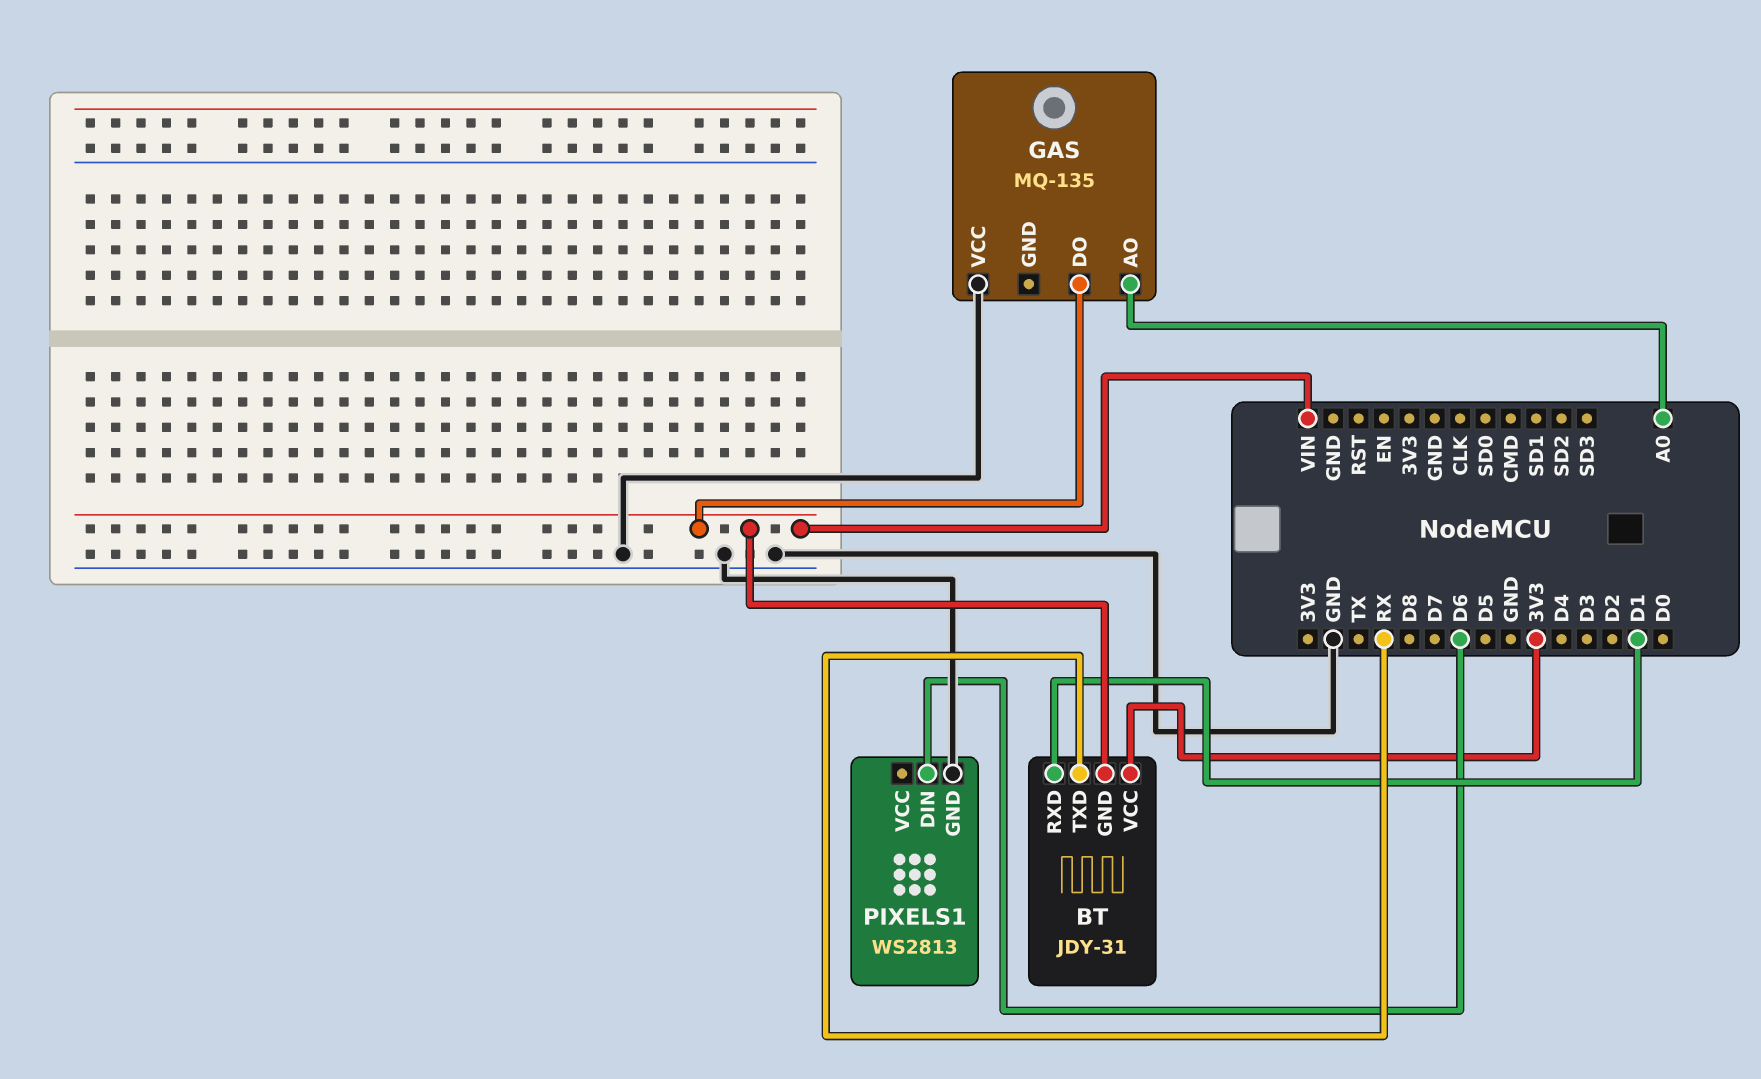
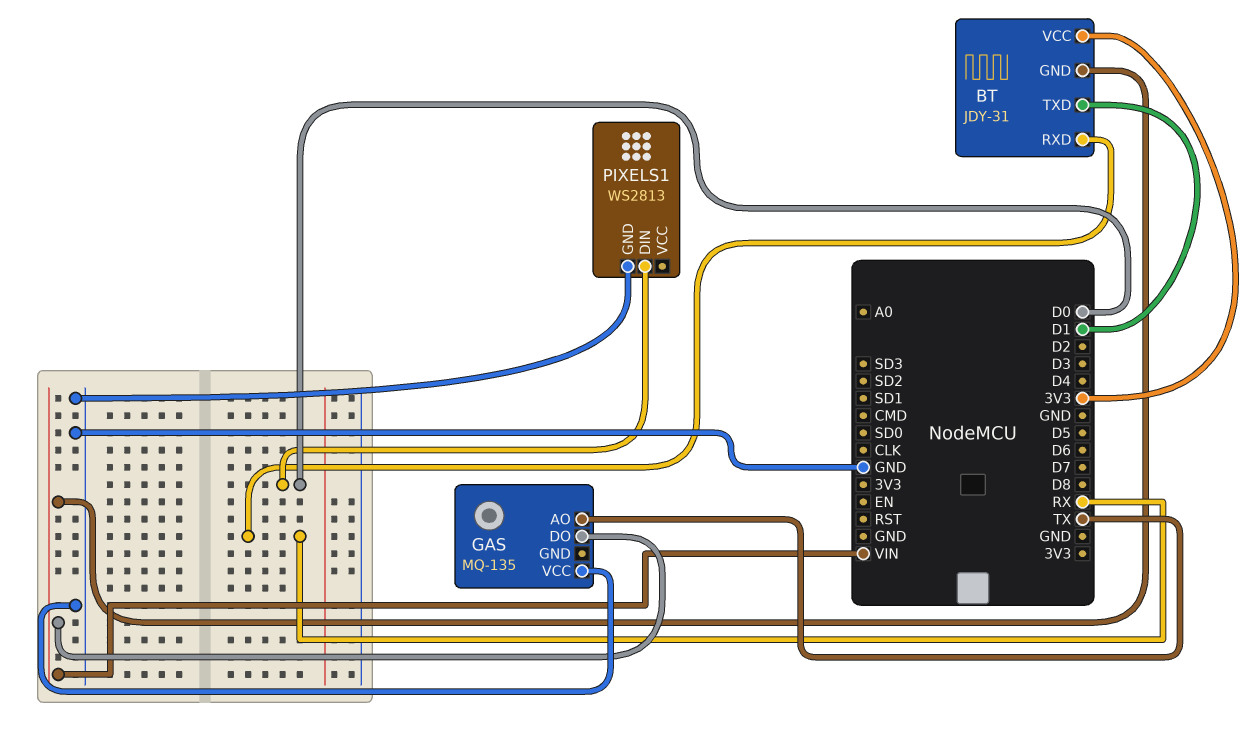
BT pin RXD: D1 -> RX
BT pin TXD: RX -> D1
GAS pin AO: A0 -> TX
PIXELS1 pin DIN: D6 -> D0

